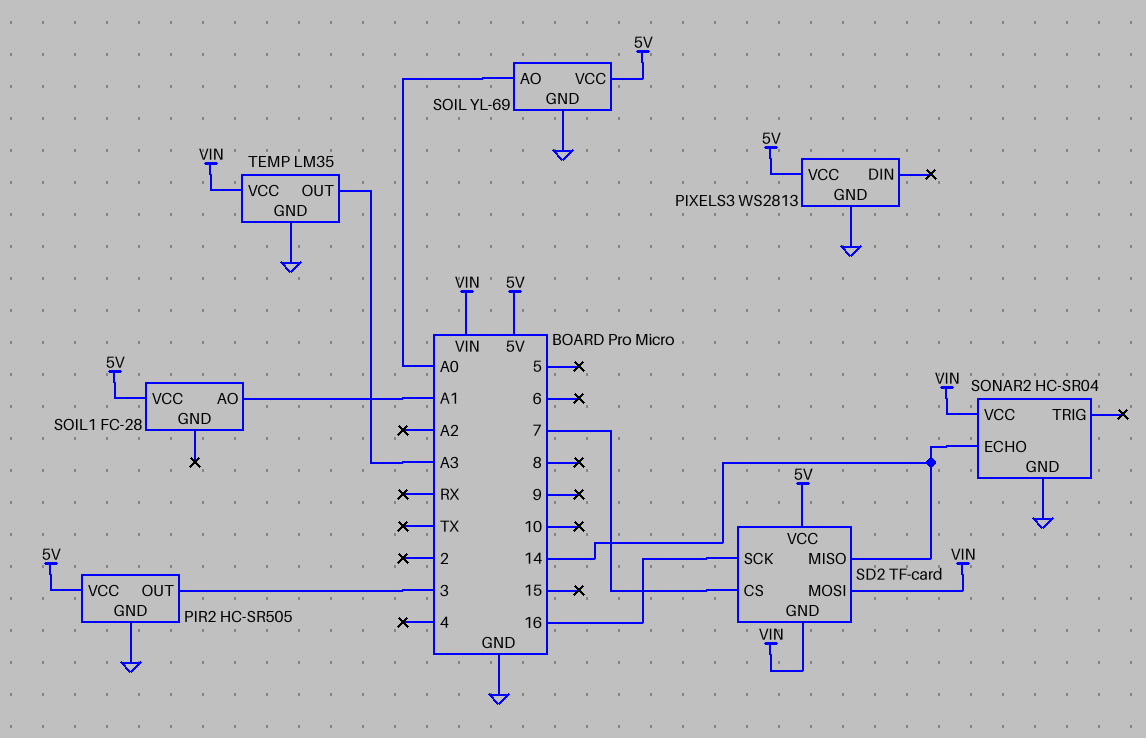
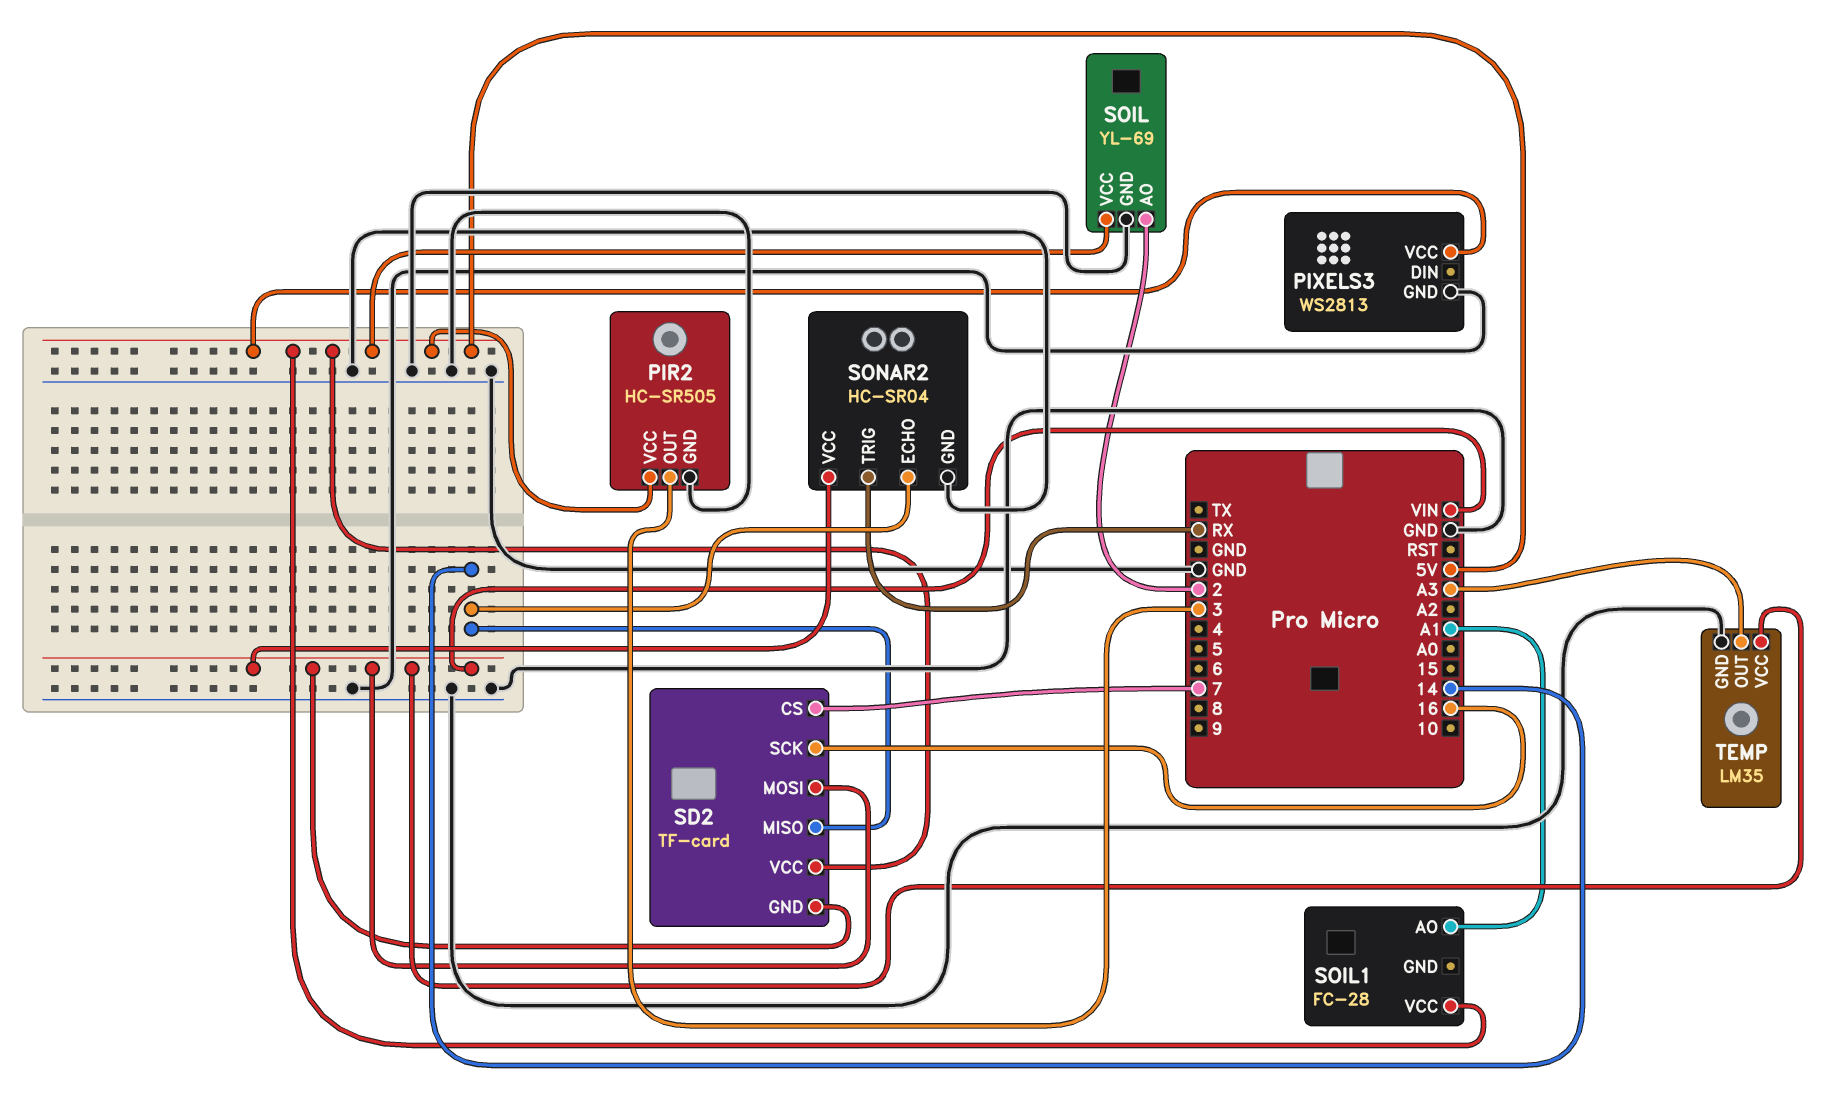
SOIL pin AO: A0 -> 2
SONAR2 pin TRIG: none -> RX

